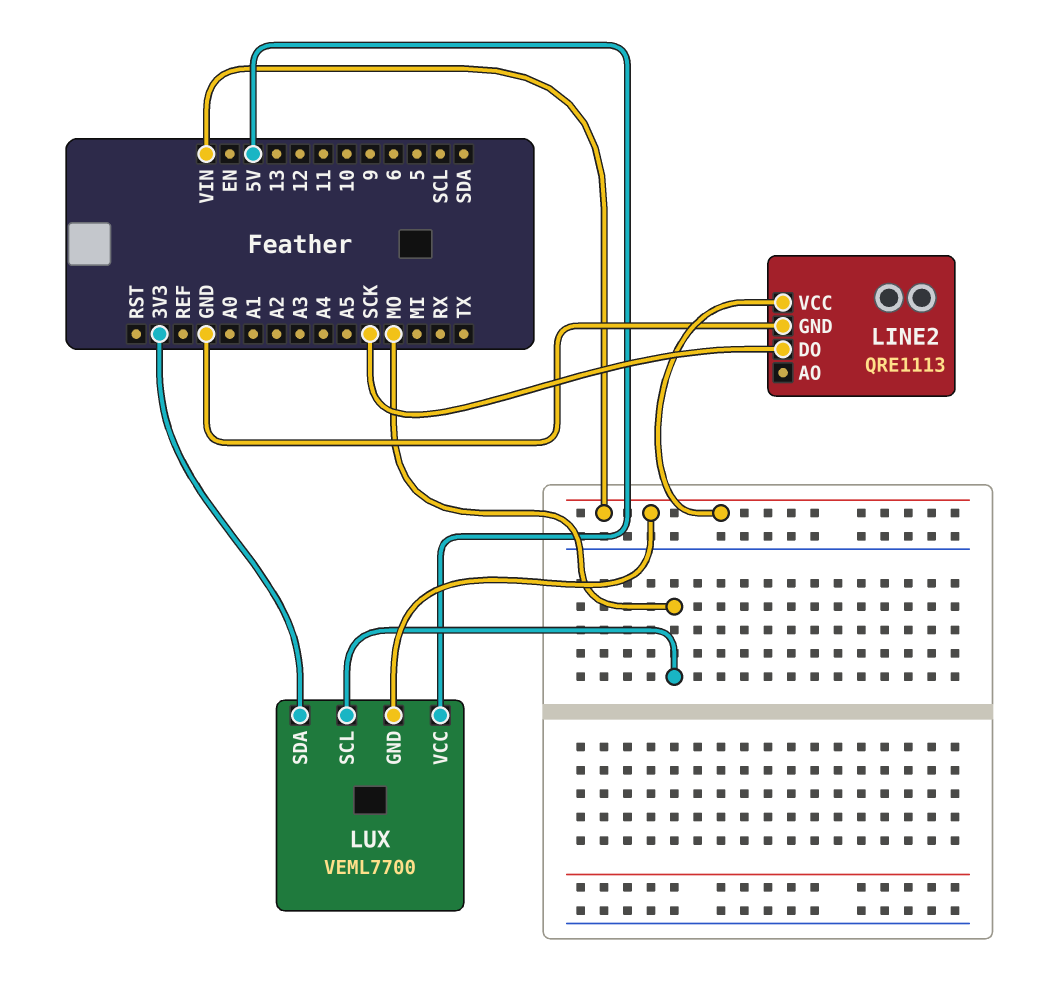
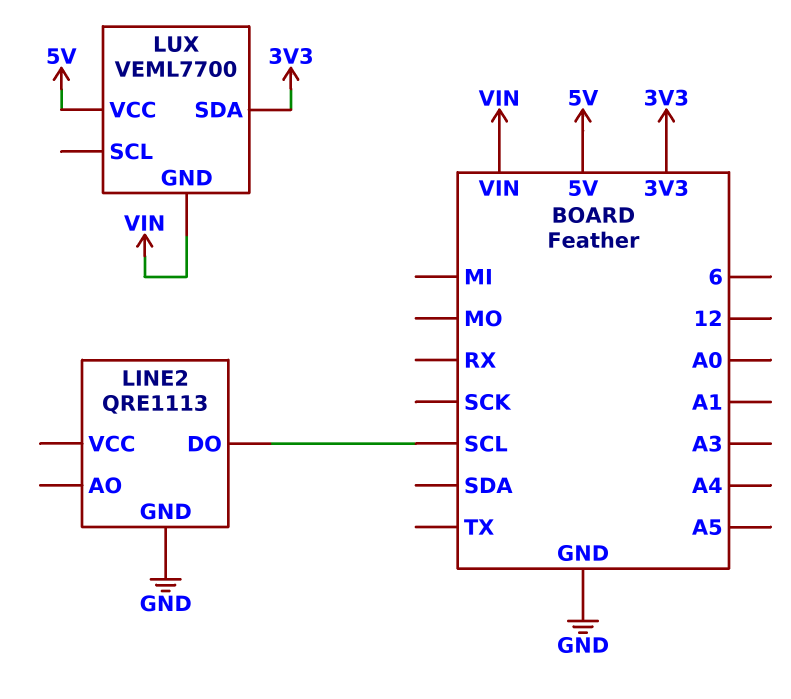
LINE2 pin DO: SCK -> SCL
LINE2 pin VCC: VIN -> none
LUX pin SCL: MO -> none

